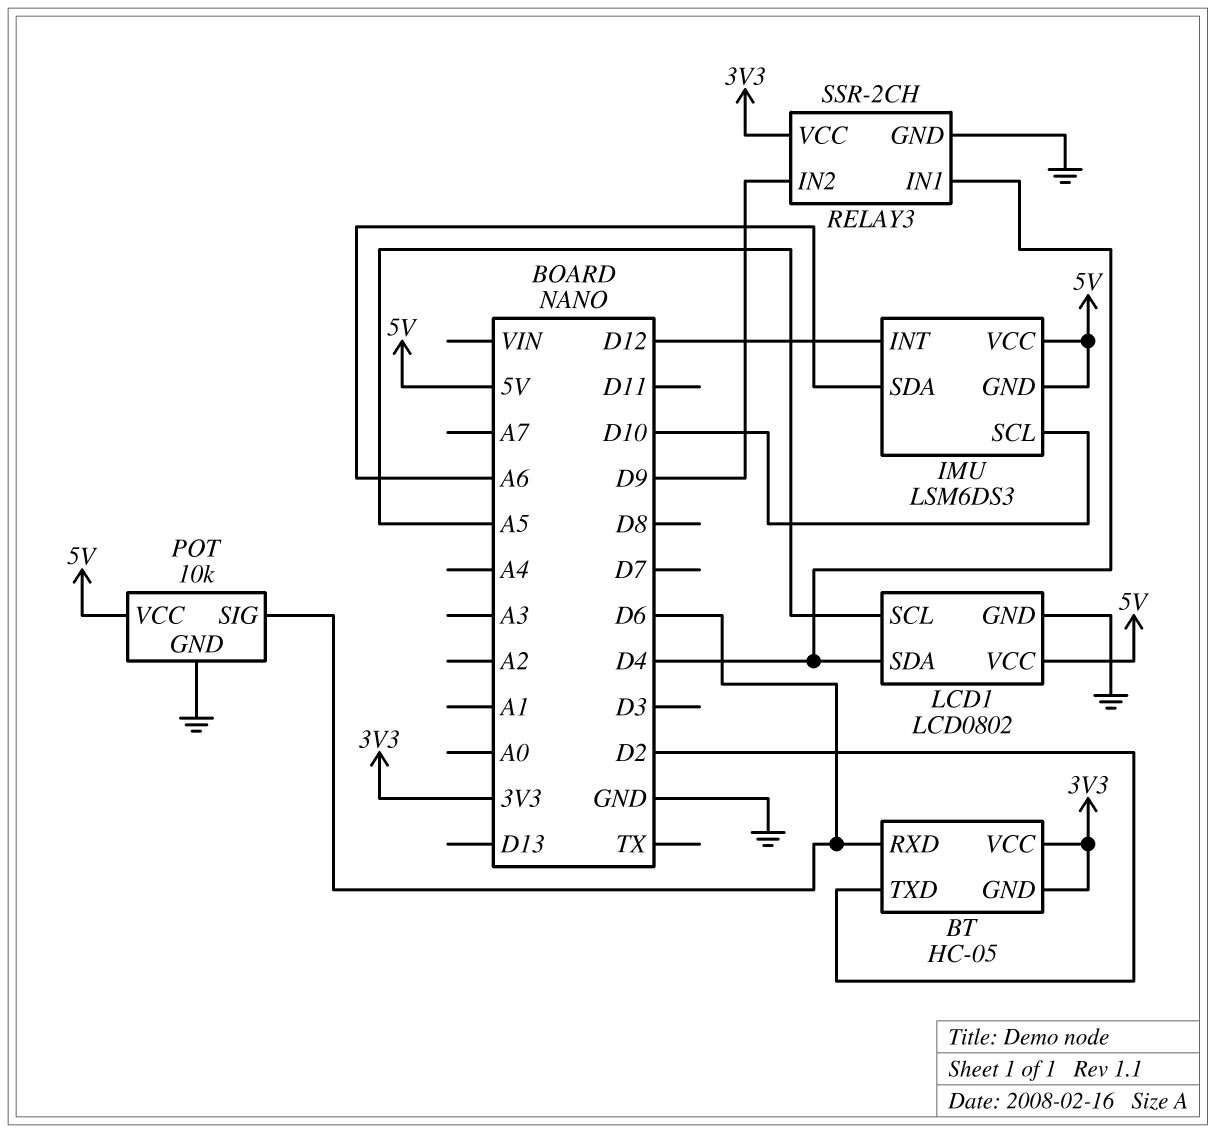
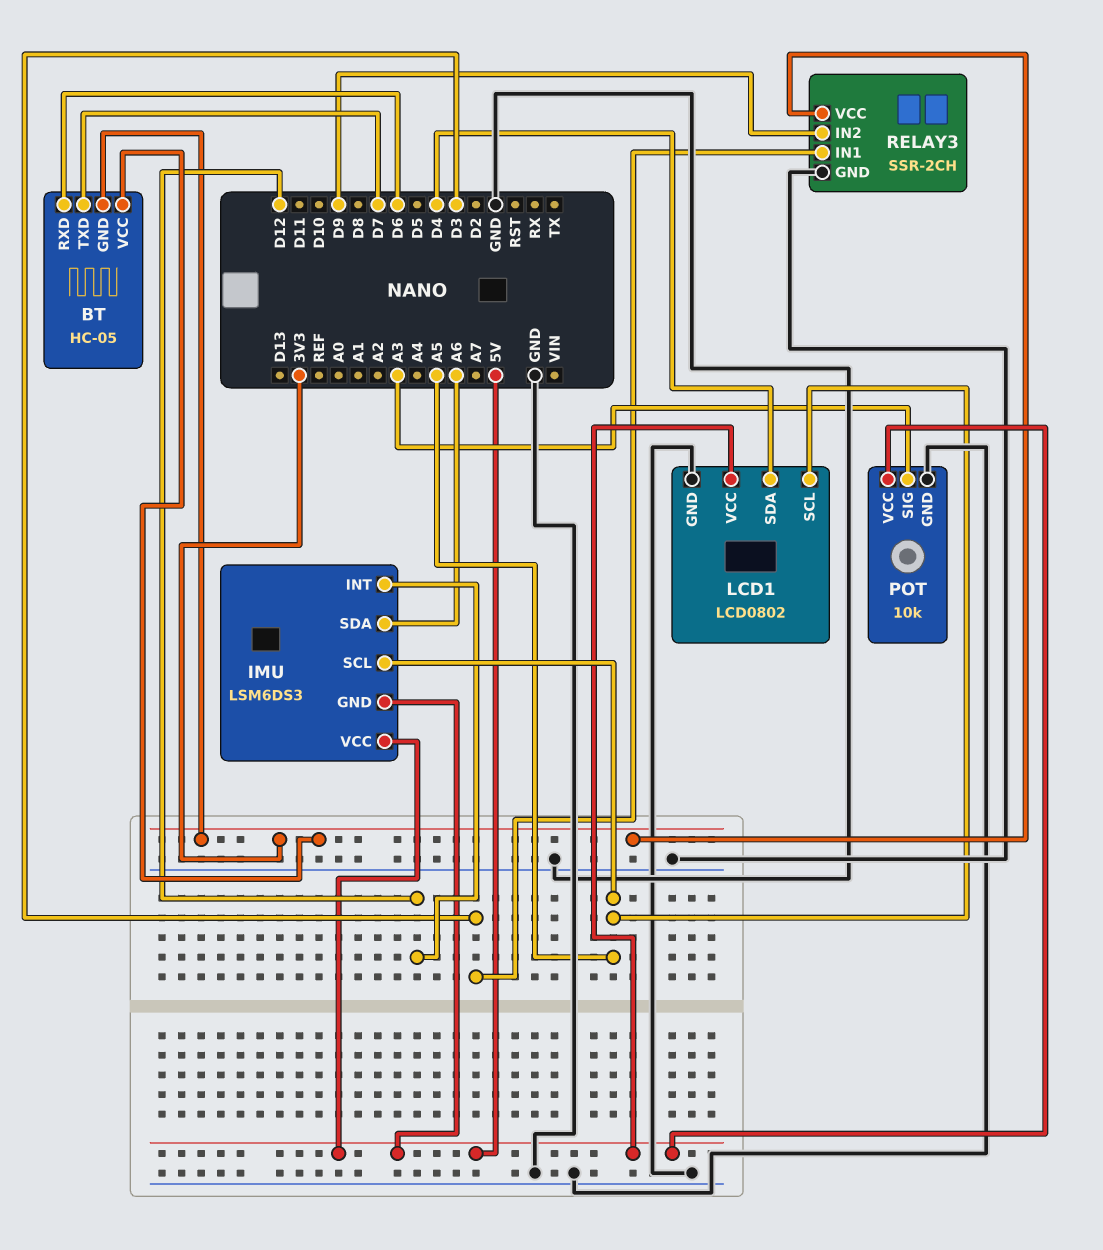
BT pin TXD: D2 -> D7
IMU pin SCL: D10 -> A5
POT pin SIG: D6 -> A3
RELAY3 pin IN1: D4 -> D3

